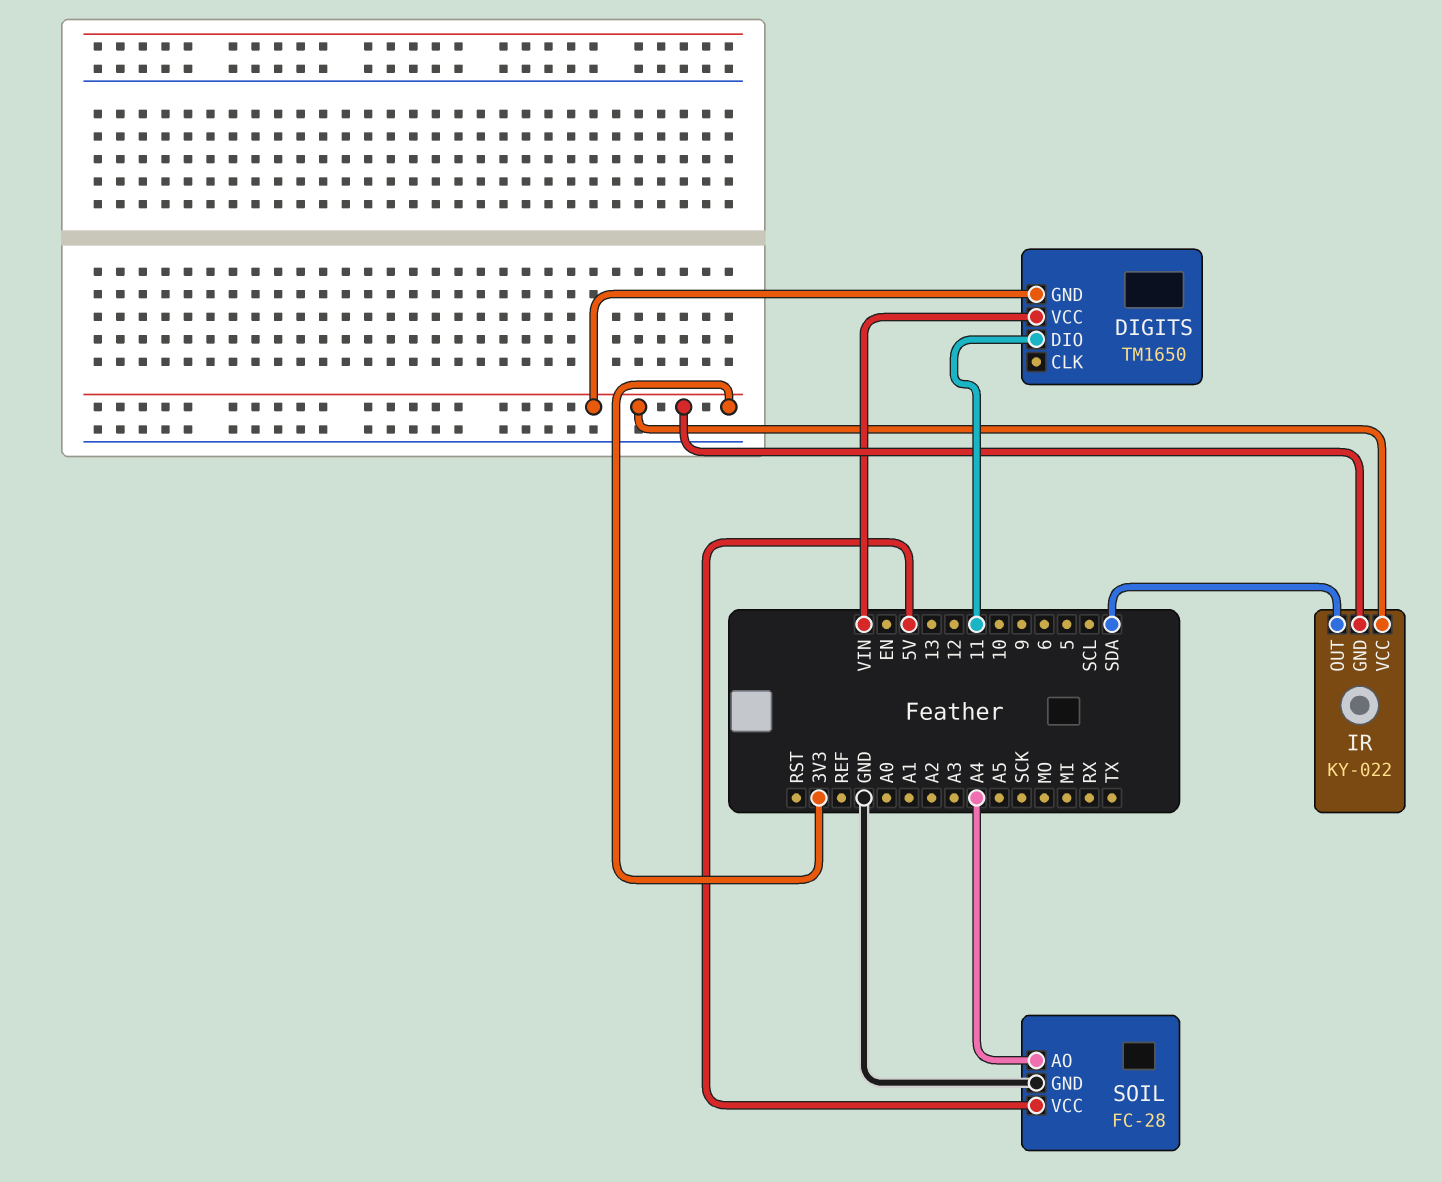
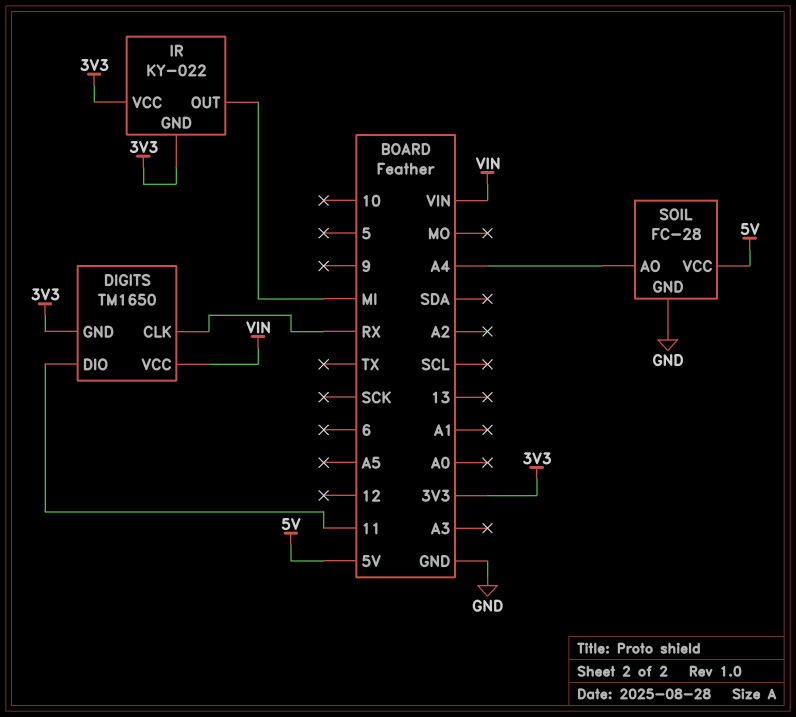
DIGITS pin CLK: none -> RX
IR pin OUT: SDA -> MI

